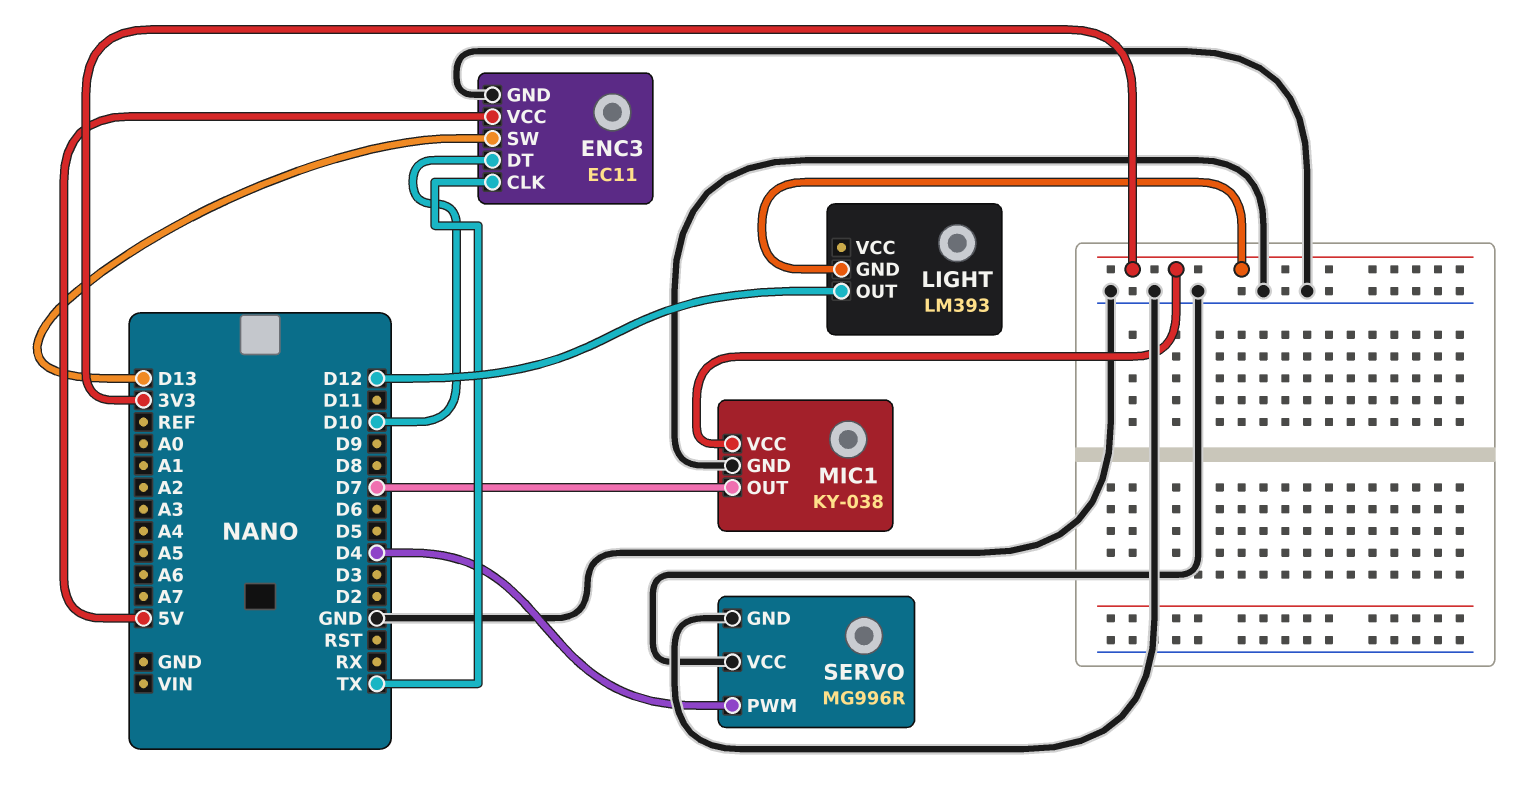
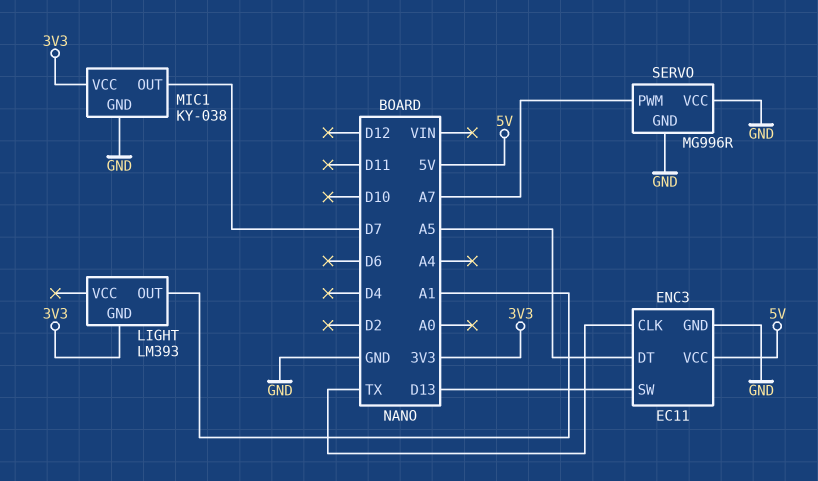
ENC3 pin DT: D10 -> A5
LIGHT pin OUT: D12 -> A1
SERVO pin PWM: D4 -> A7

